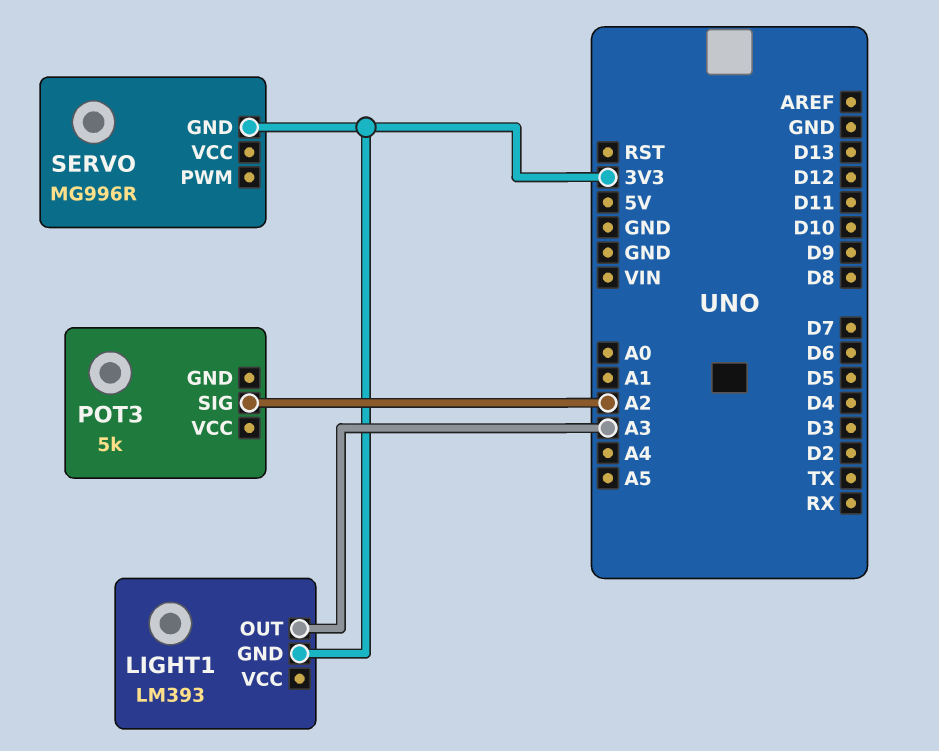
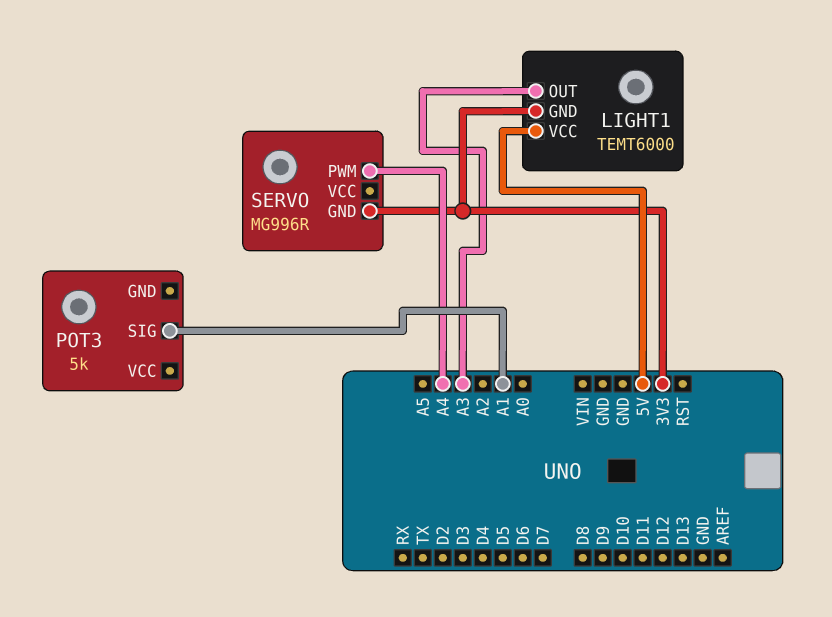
LIGHT1: LM393 -> TEMT6000
LIGHT1 pin VCC: none -> 5V
POT3 pin SIG: A2 -> A1
SERVO pin PWM: none -> A4

